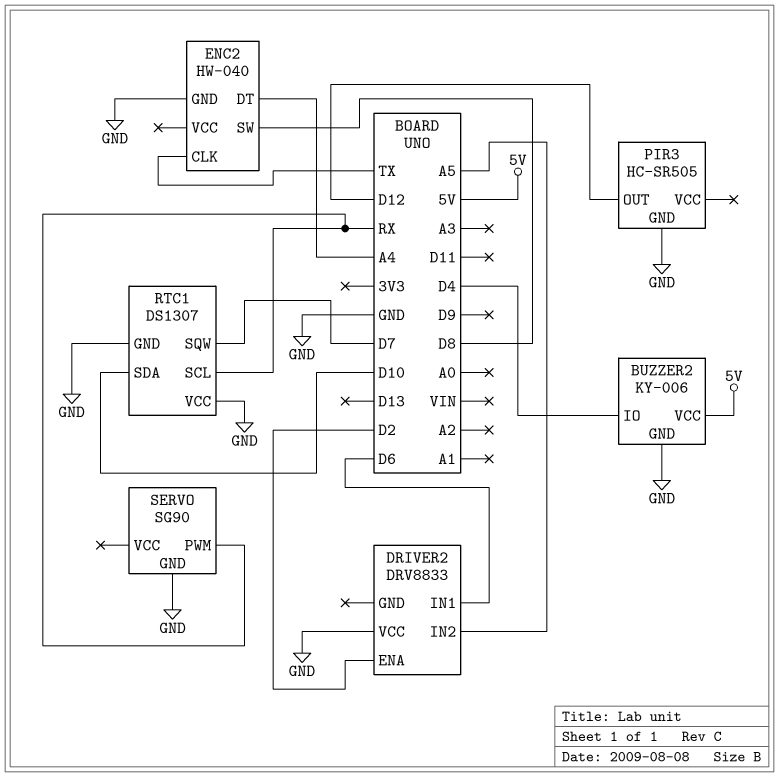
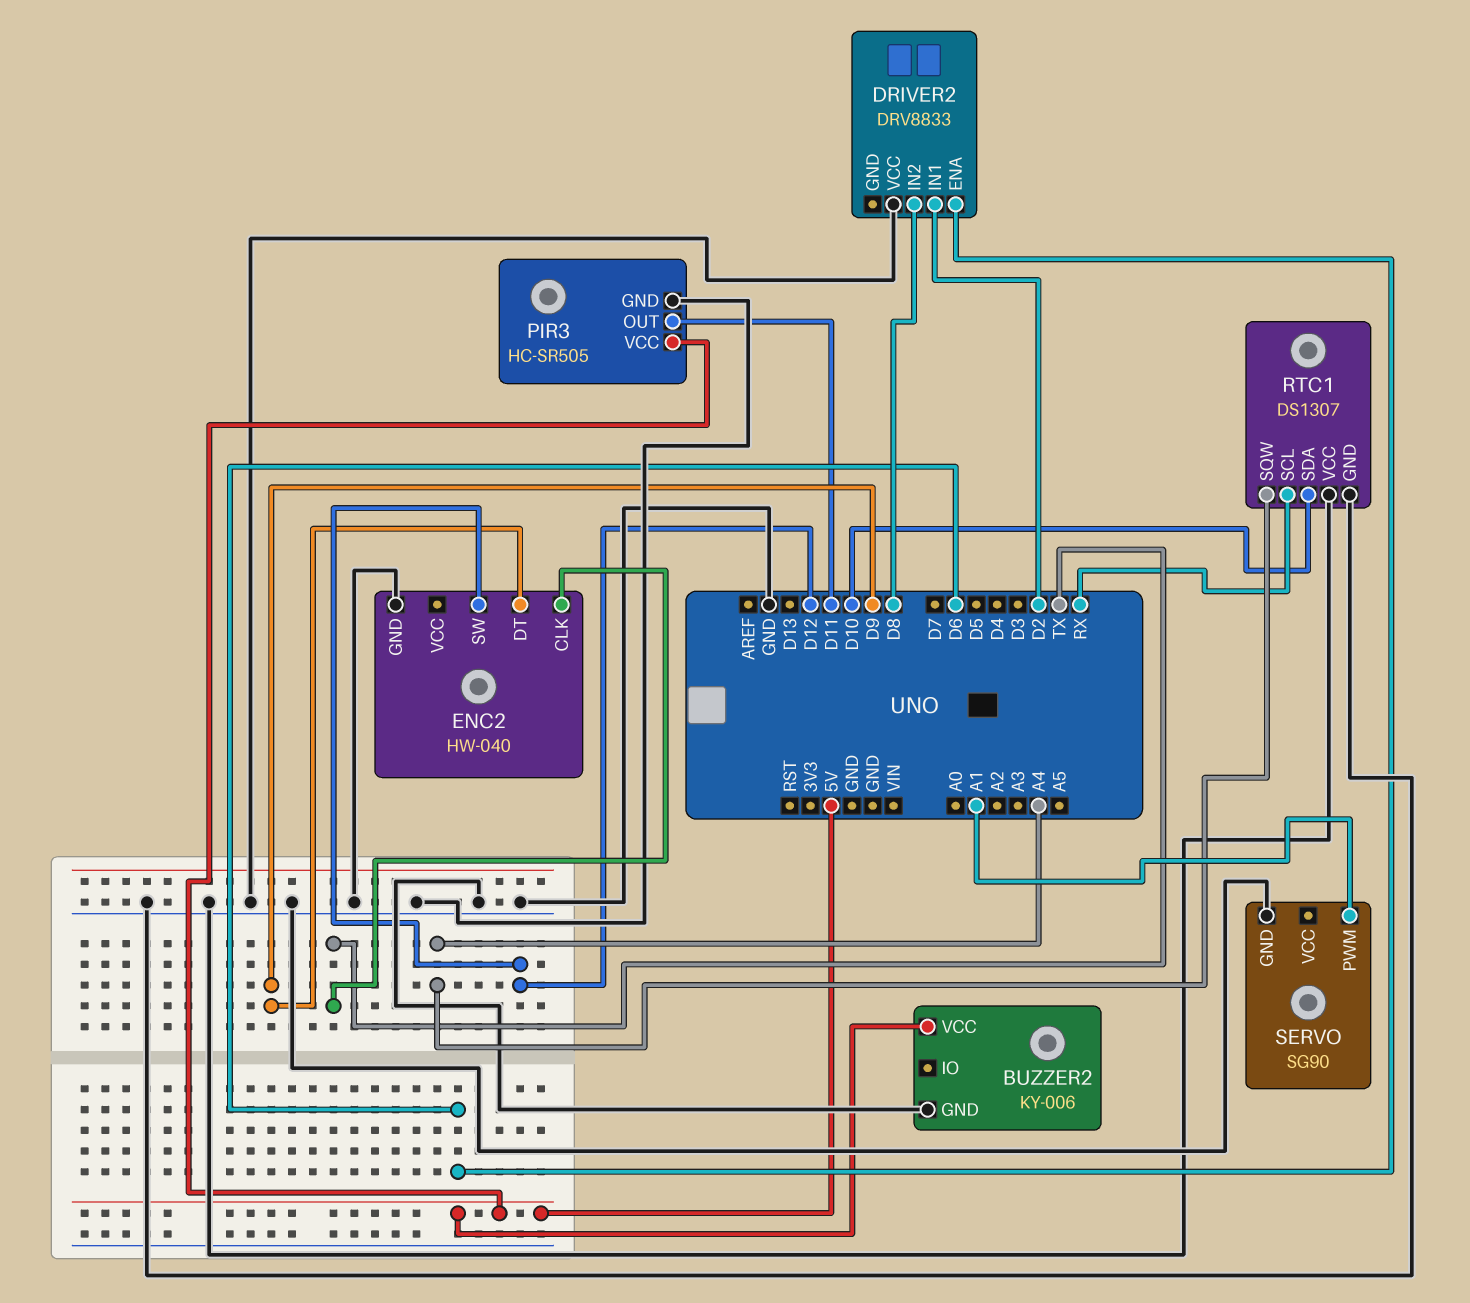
BUZZER2 pin IO: D4 -> none
DRIVER2 pin ENA: D2 -> D6
DRIVER2 pin IN1: D6 -> D2
DRIVER2 pin IN2: A5 -> D8
ENC2 pin DT: A4 -> D9
ENC2 pin SW: D8 -> D12
PIR3 pin OUT: D12 -> D11
PIR3 pin VCC: none -> 5V
RTC1 pin SQW: D7 -> A4
SERVO pin PWM: RX -> A1

